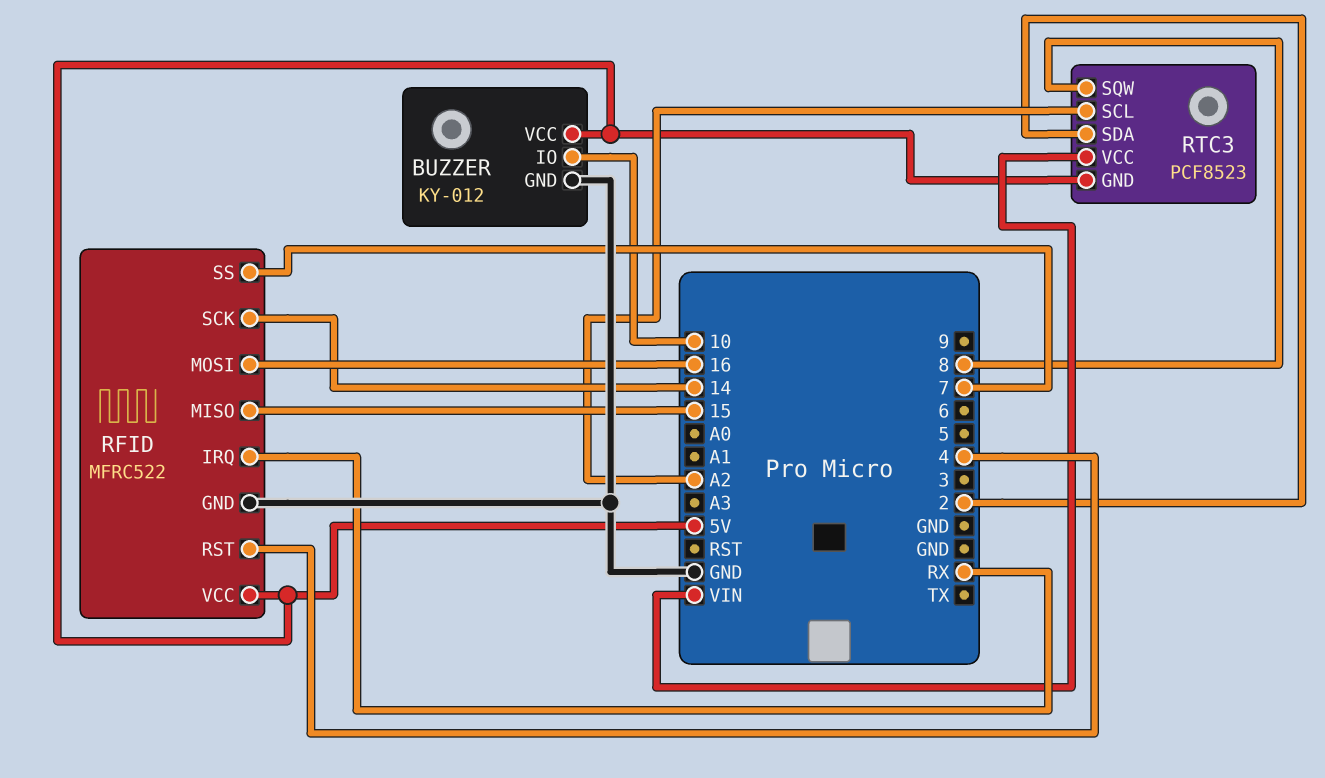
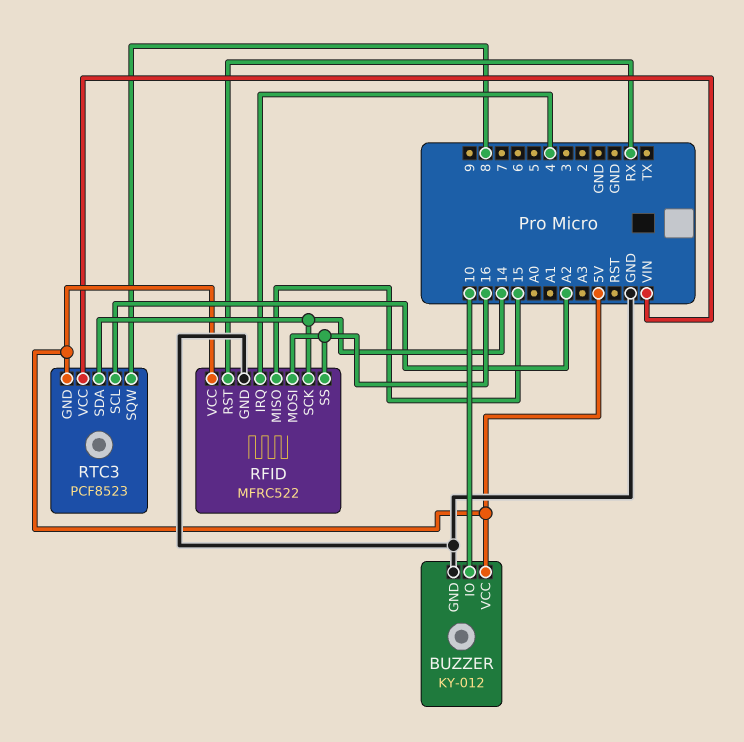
RFID pin IRQ: RX -> 4
RFID pin RST: 4 -> RX
RFID pin SS: 7 -> 16
RTC3 pin SDA: 2 -> 14

